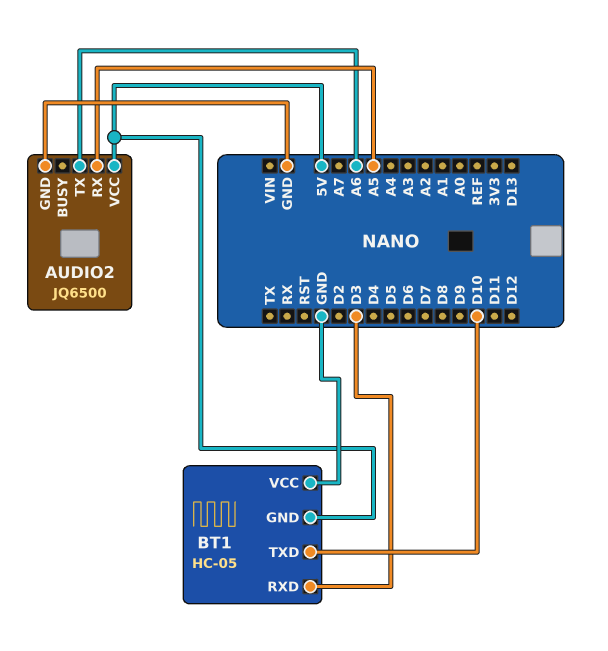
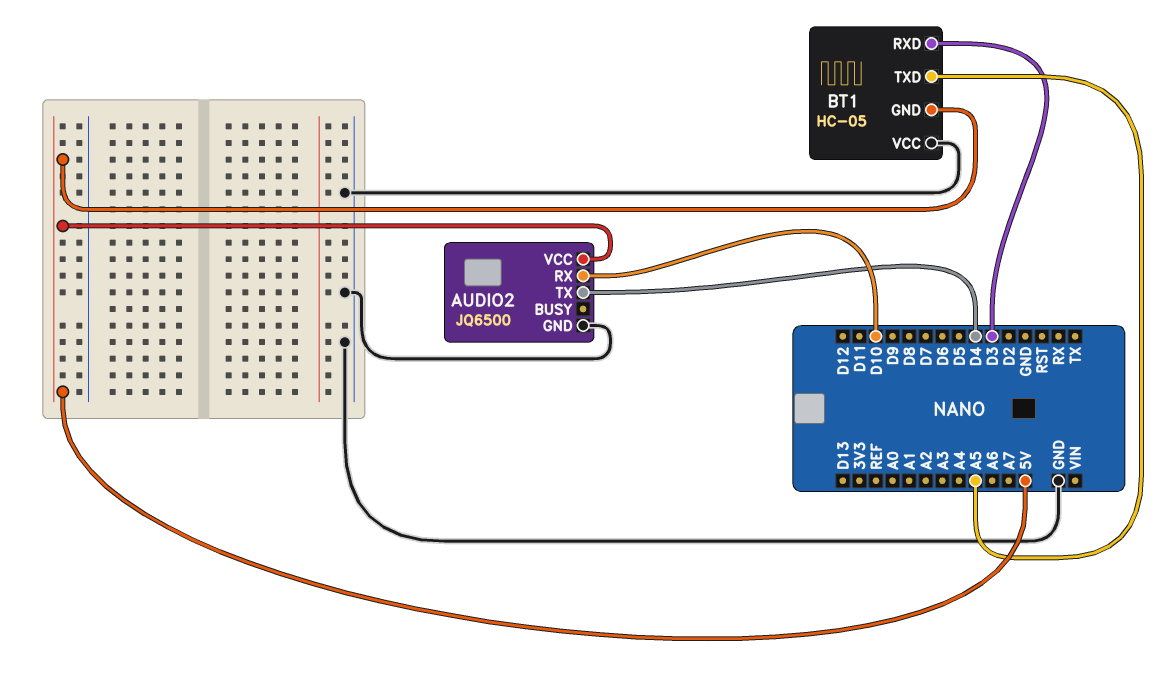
AUDIO2 pin RX: A5 -> D10
AUDIO2 pin TX: A6 -> D4
BT1 pin TXD: D10 -> A5

